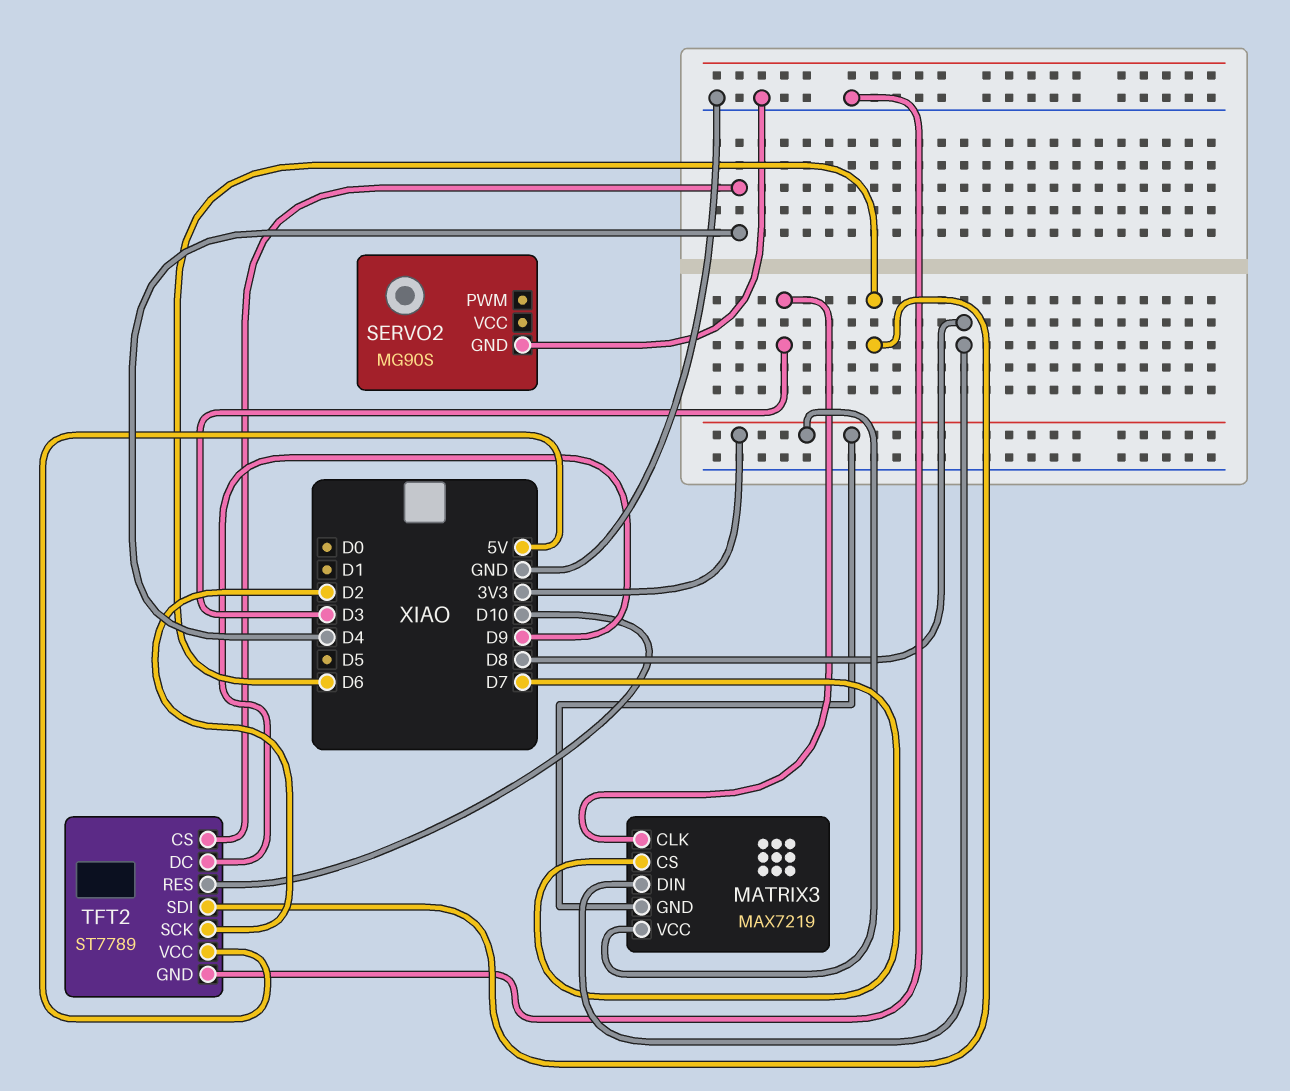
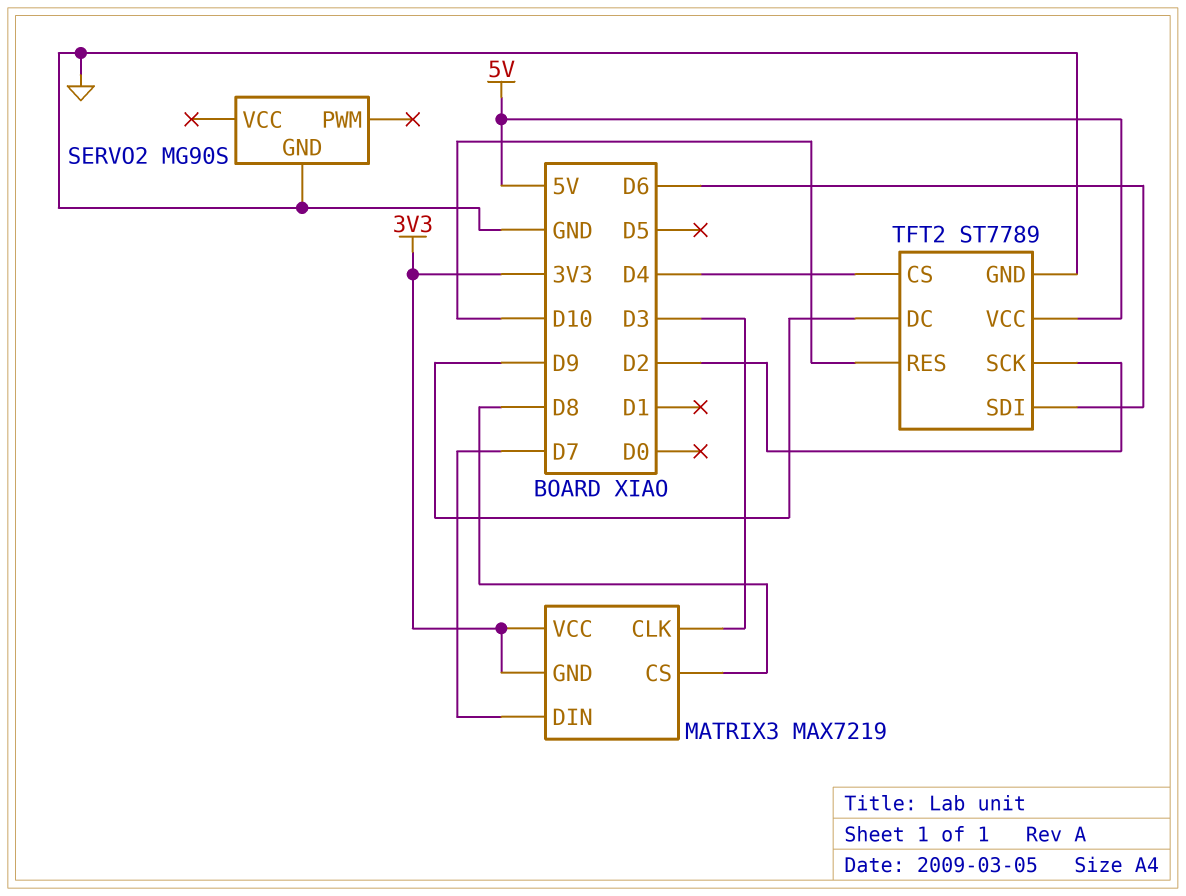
MATRIX3 pin CS: D7 -> D8
MATRIX3 pin DIN: D8 -> D7

